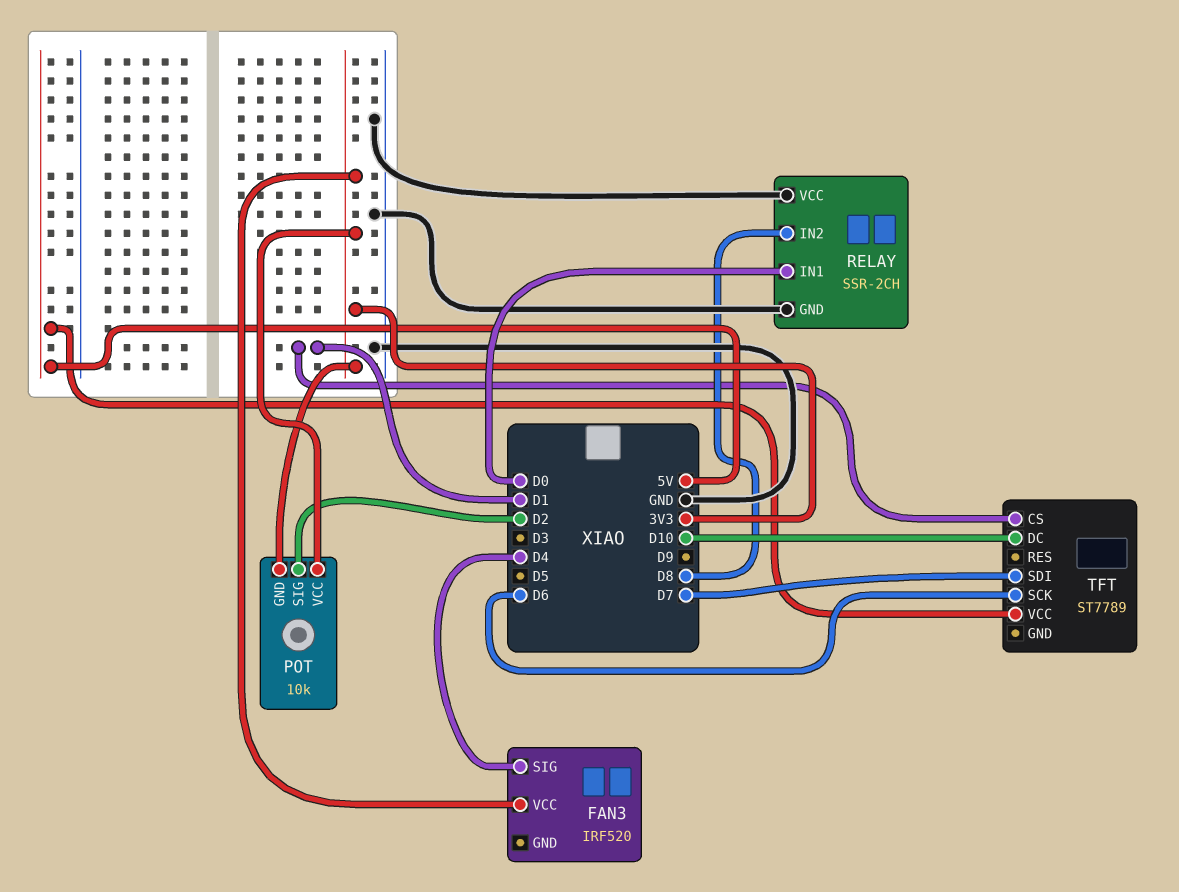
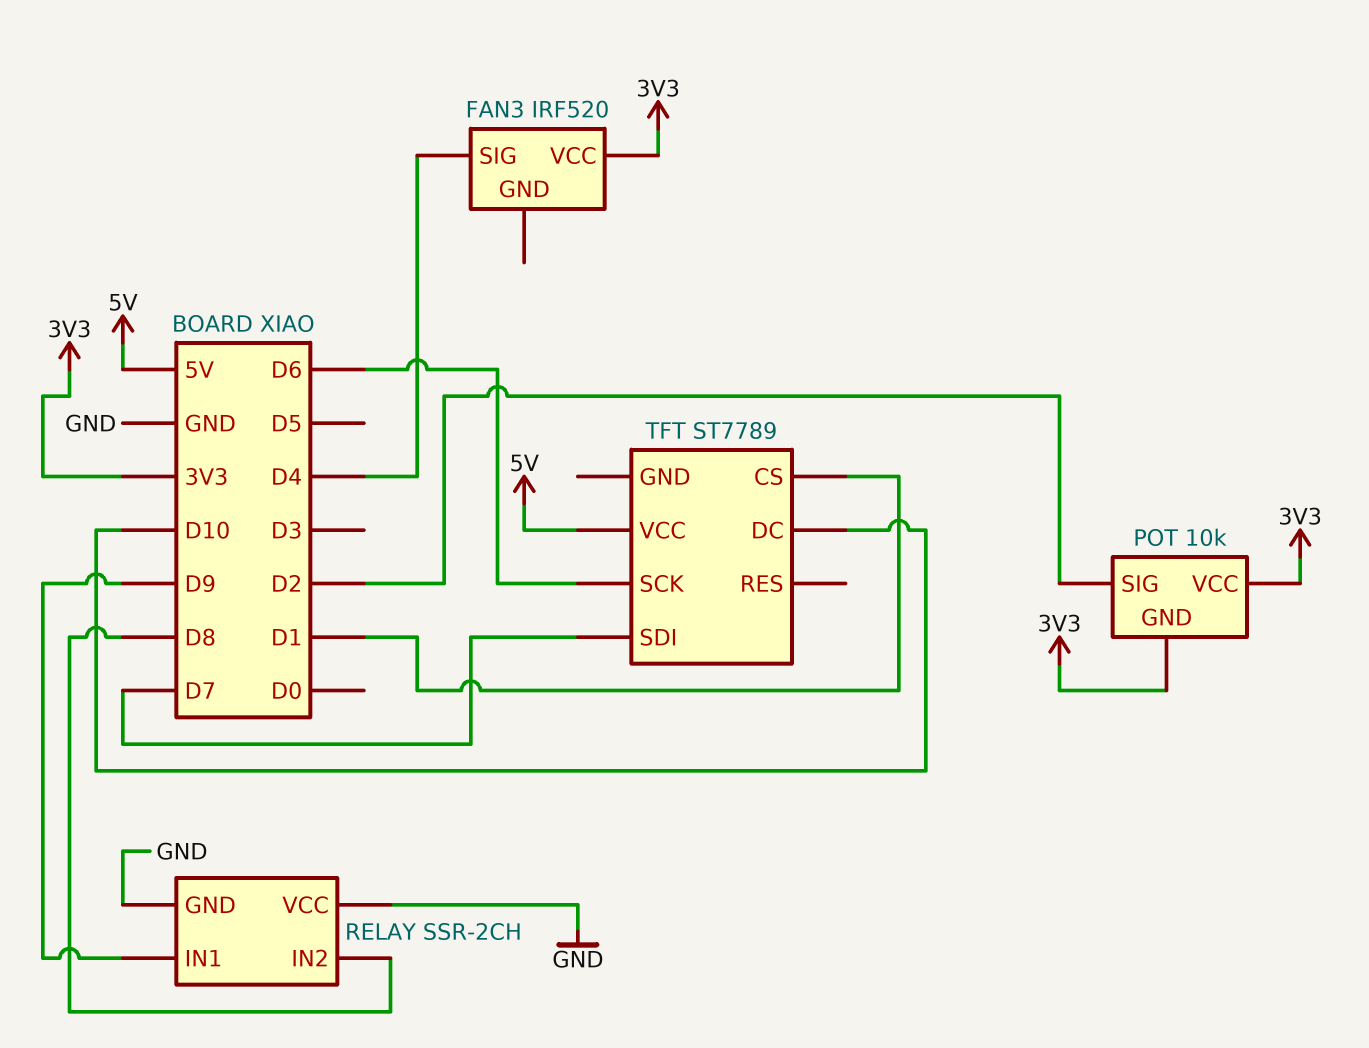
RELAY pin IN1: D0 -> D9

